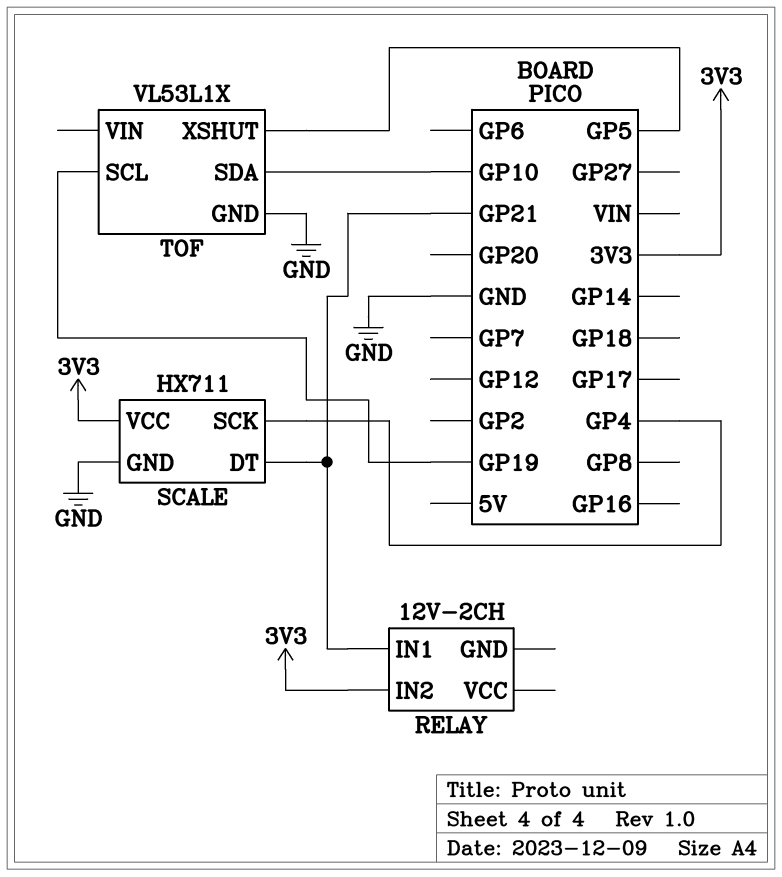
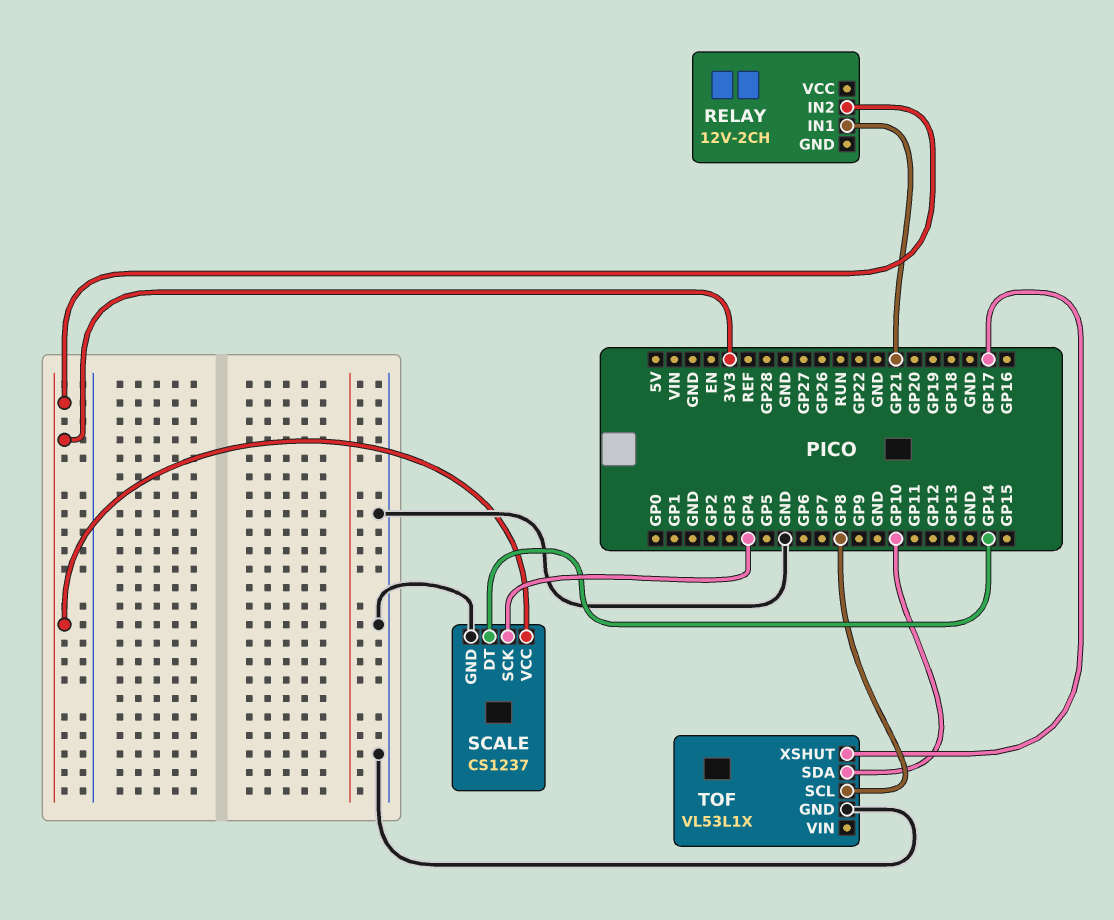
SCALE: HX711 -> CS1237
SCALE pin DT: GP21 -> GP14
TOF pin SCL: GP19 -> GP8
TOF pin XSHUT: GP5 -> GP17

